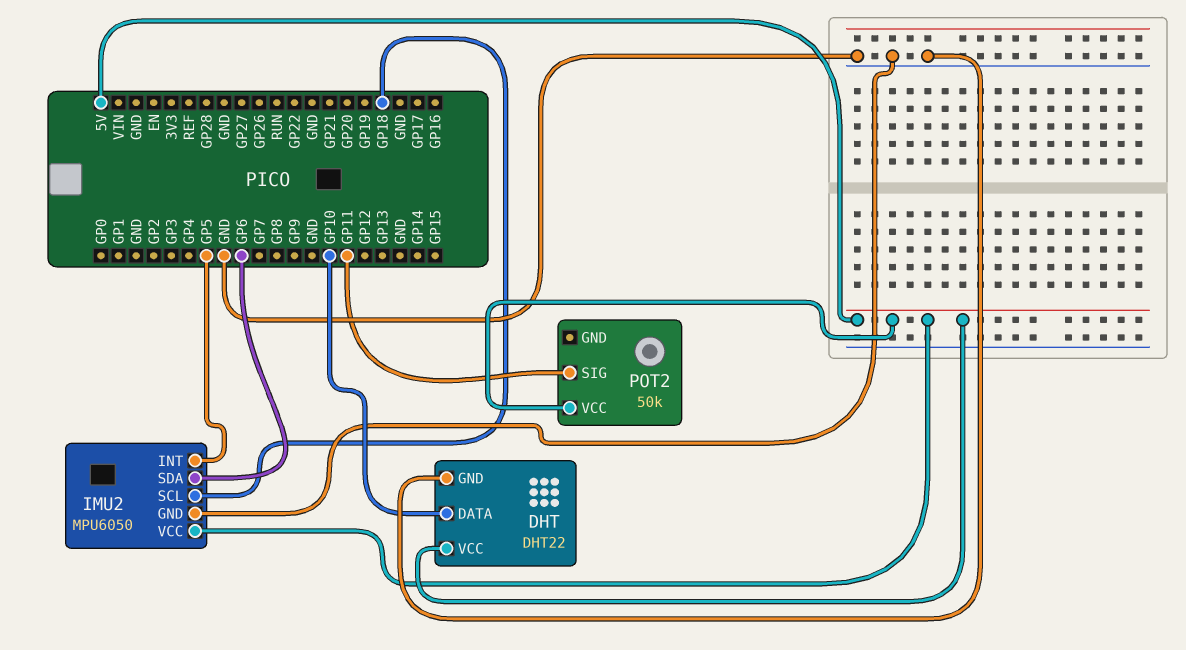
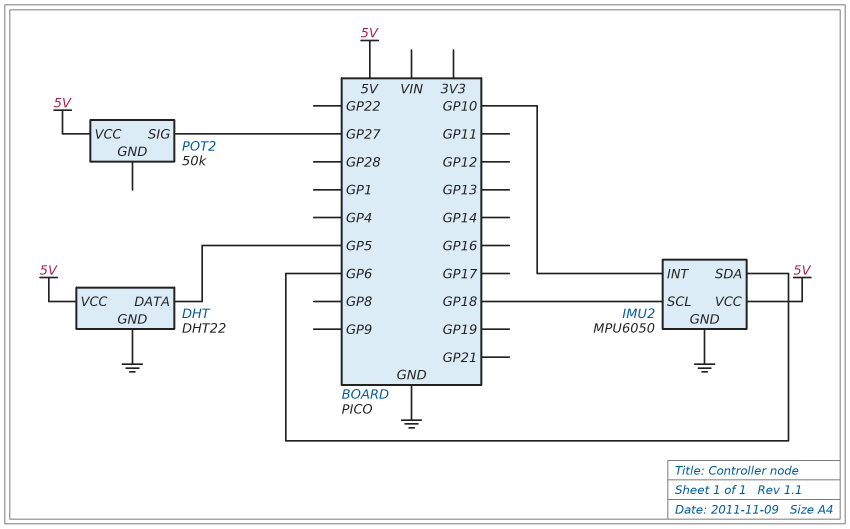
DHT pin DATA: GP10 -> GP5
IMU2 pin INT: GP5 -> GP10
POT2 pin SIG: GP11 -> GP27

